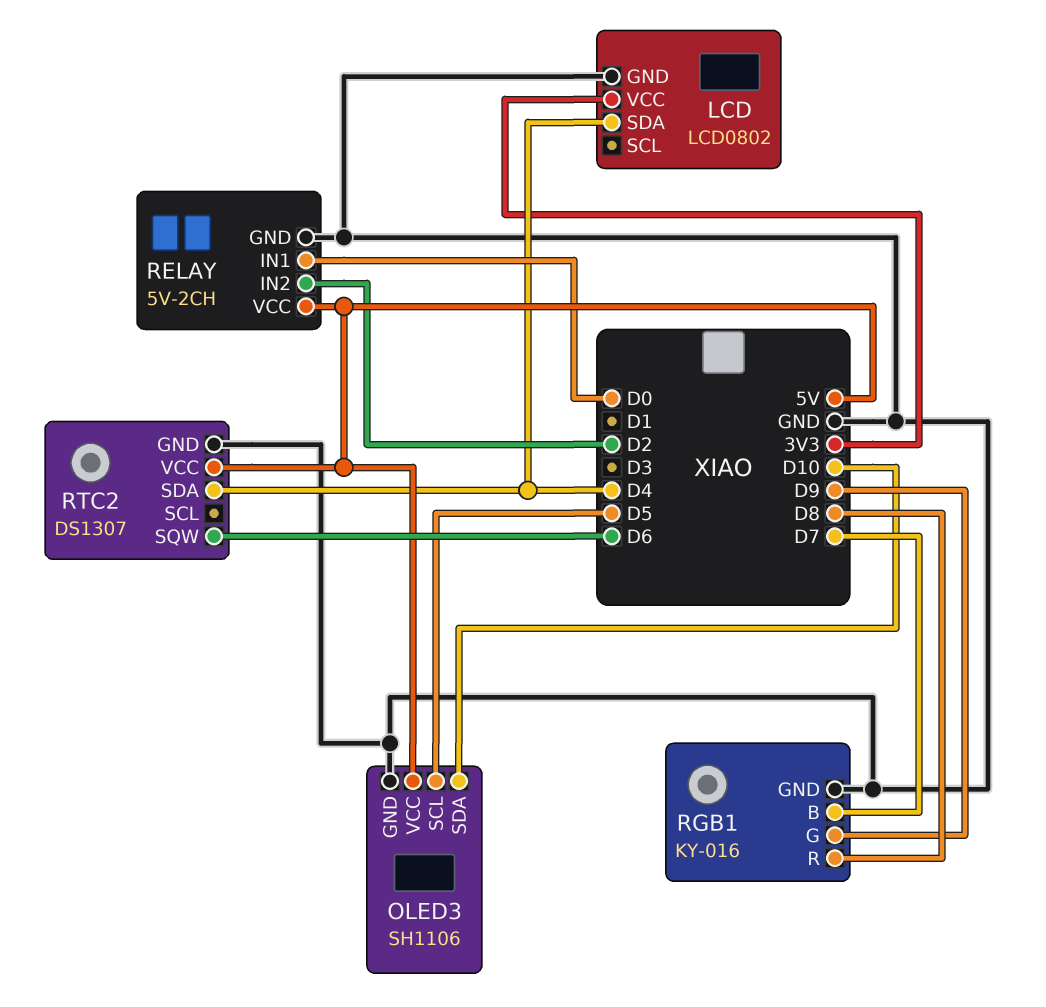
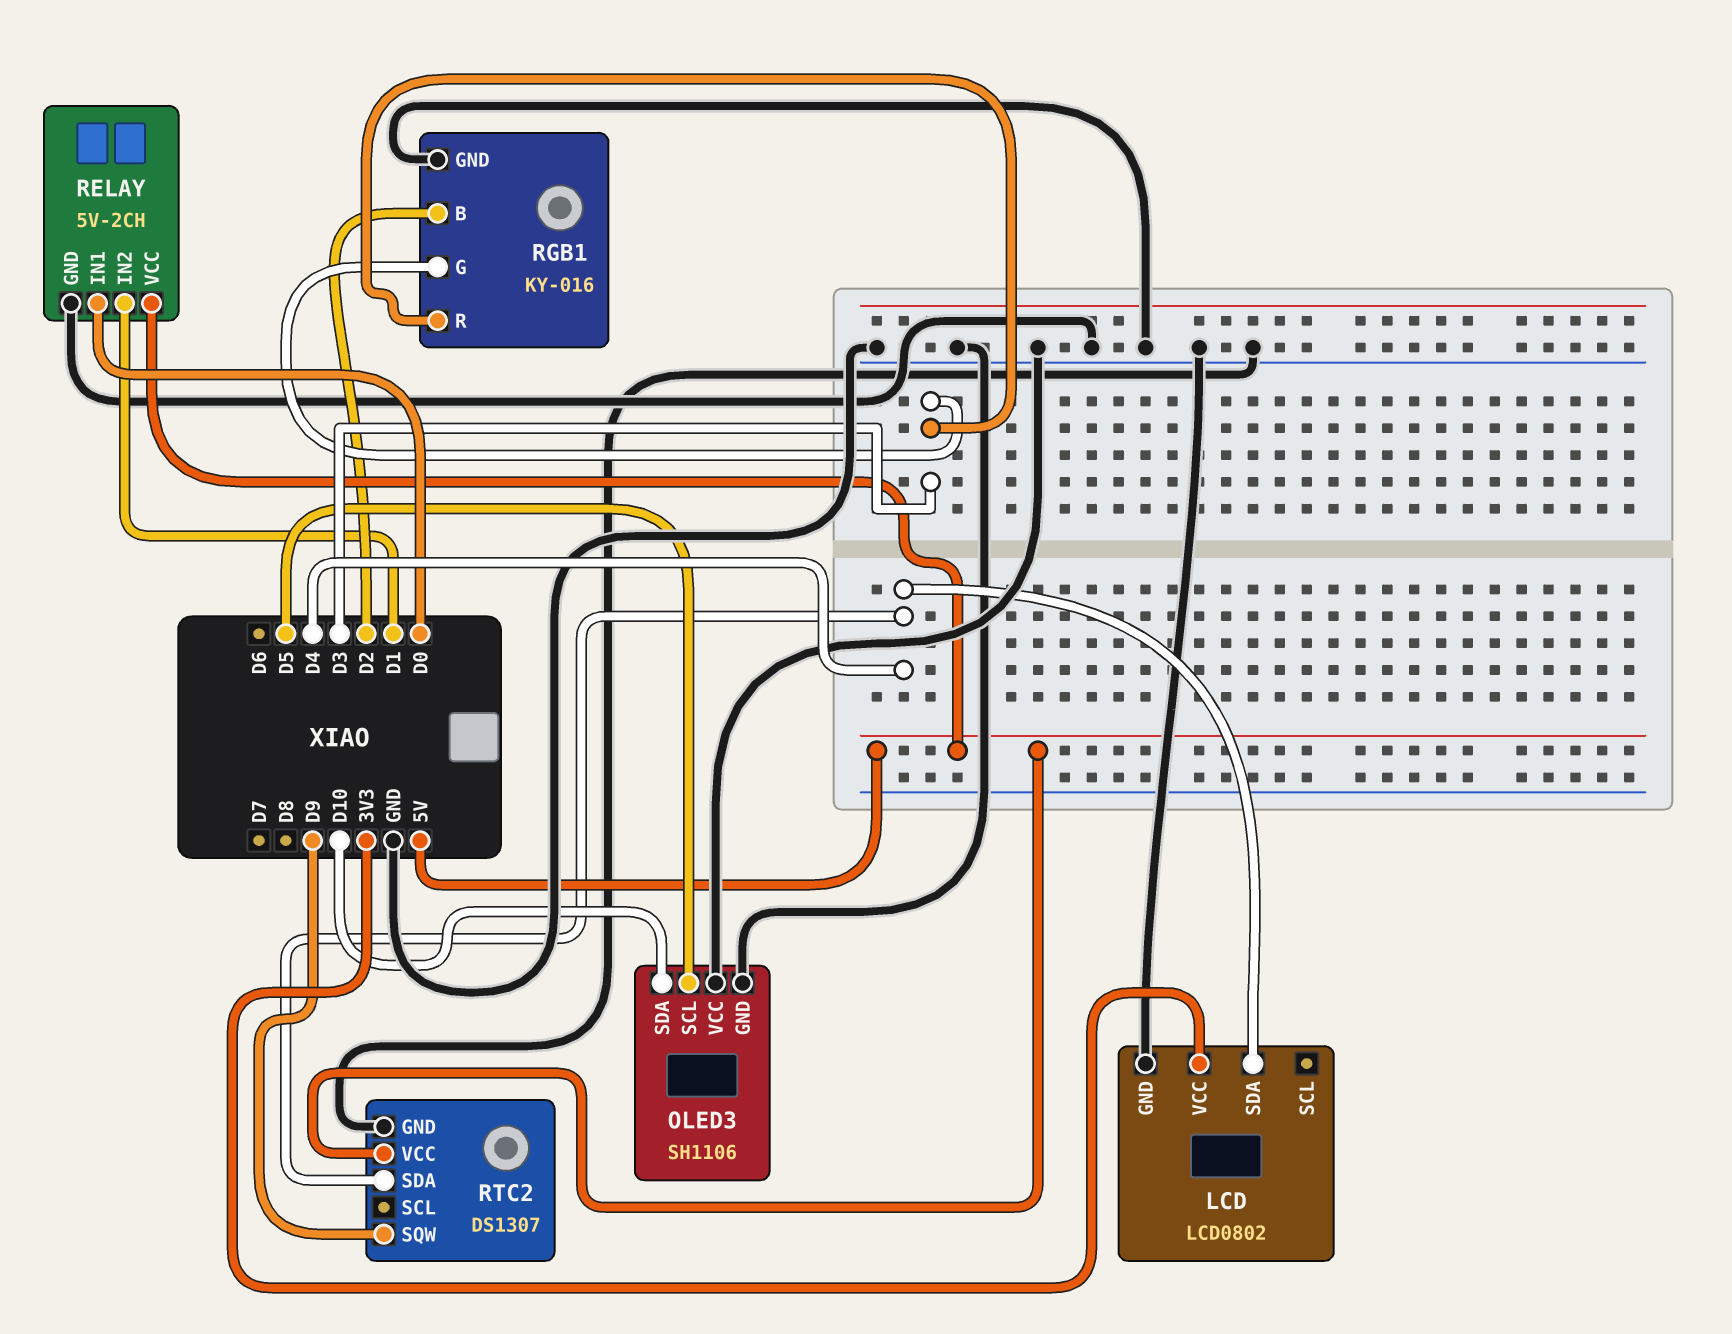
OLED3 pin VCC: 5V -> GND
RELAY pin IN2: D2 -> D1
RGB1 pin B: D7 -> D2
RGB1 pin G: D9 -> D3
RGB1 pin R: D8 -> D3
RTC2 pin SQW: D6 -> D9

